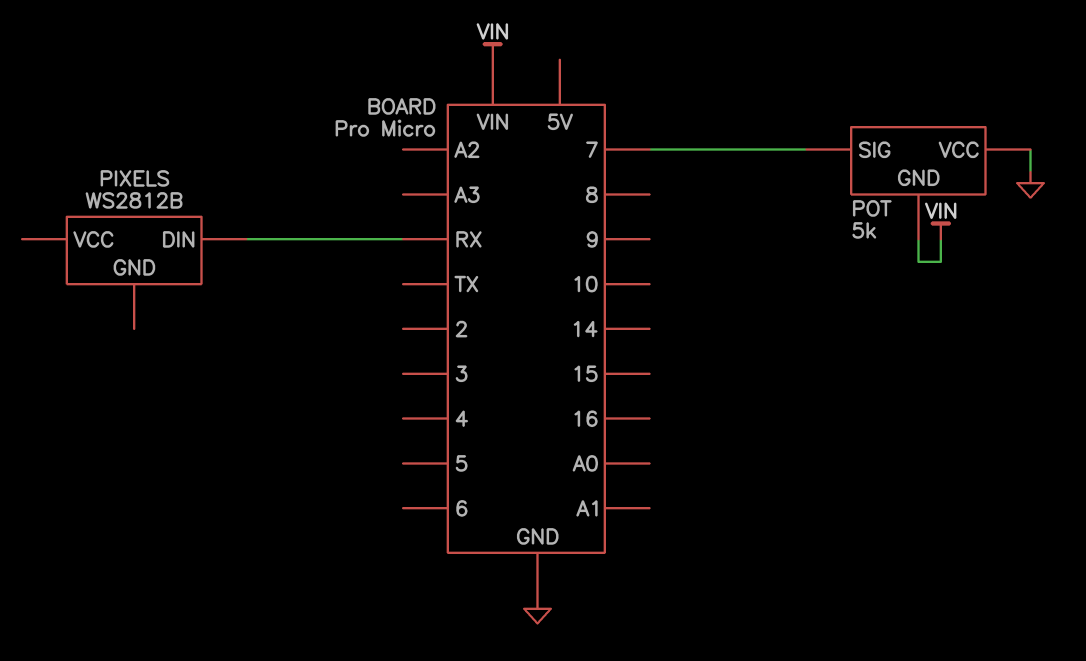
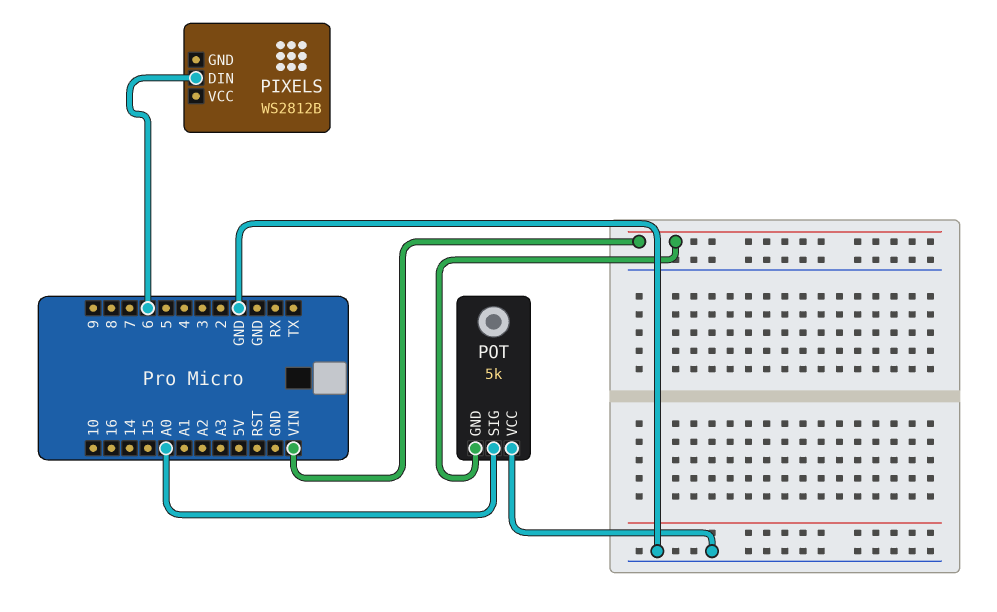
PIXELS pin DIN: RX -> 6
POT pin SIG: 7 -> A0

